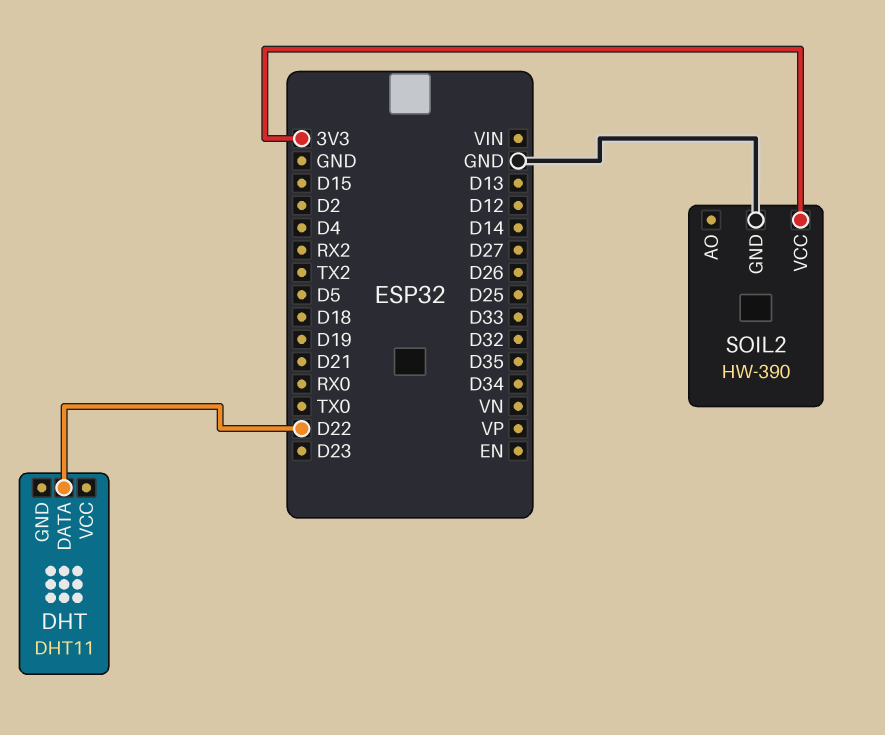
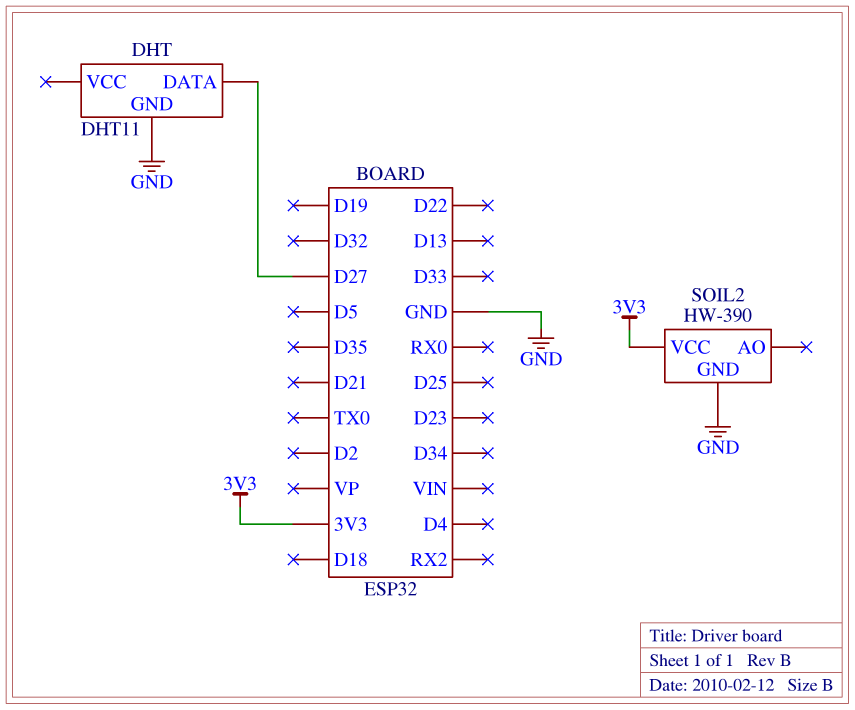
DHT pin DATA: D22 -> D27
DHT pin GND: none -> GND

